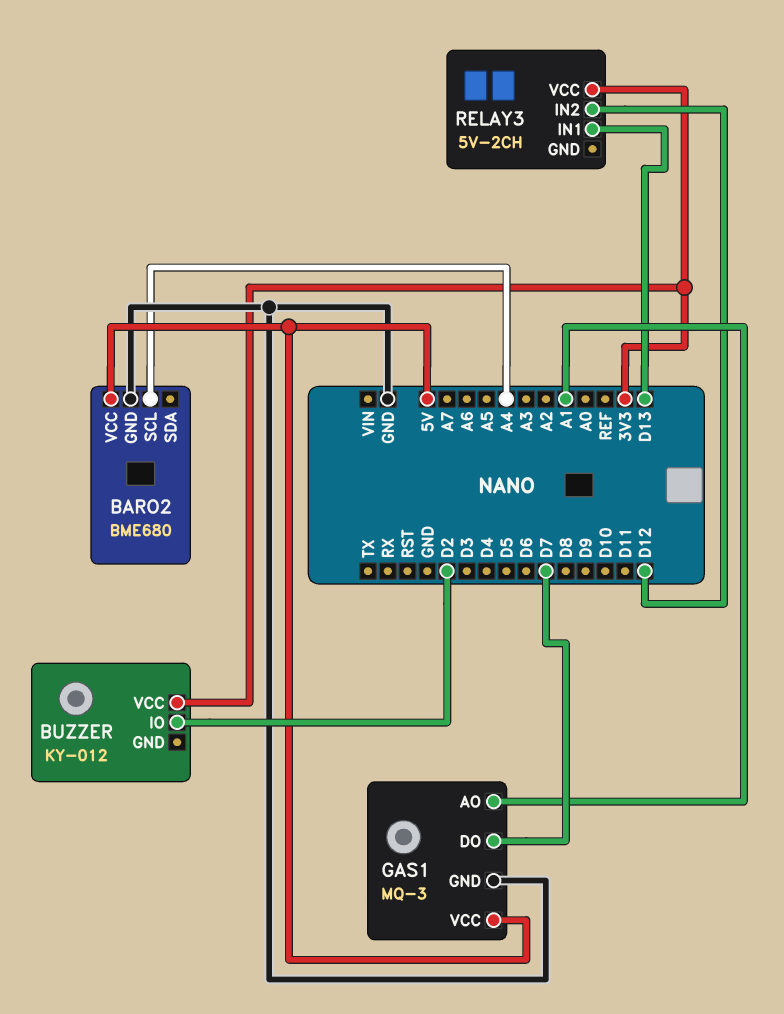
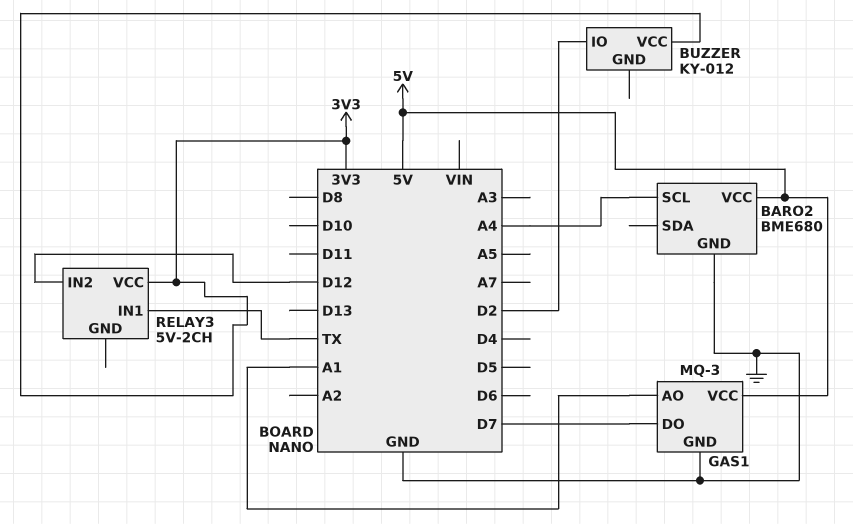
RELAY3 pin IN1: D13 -> TX

